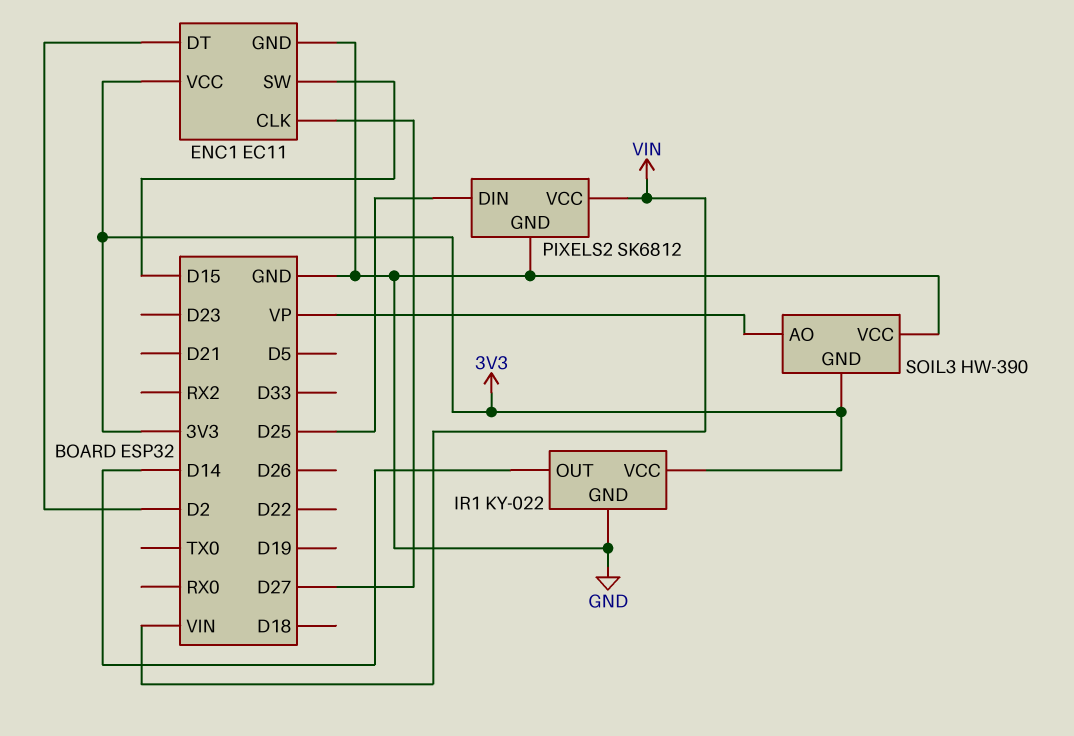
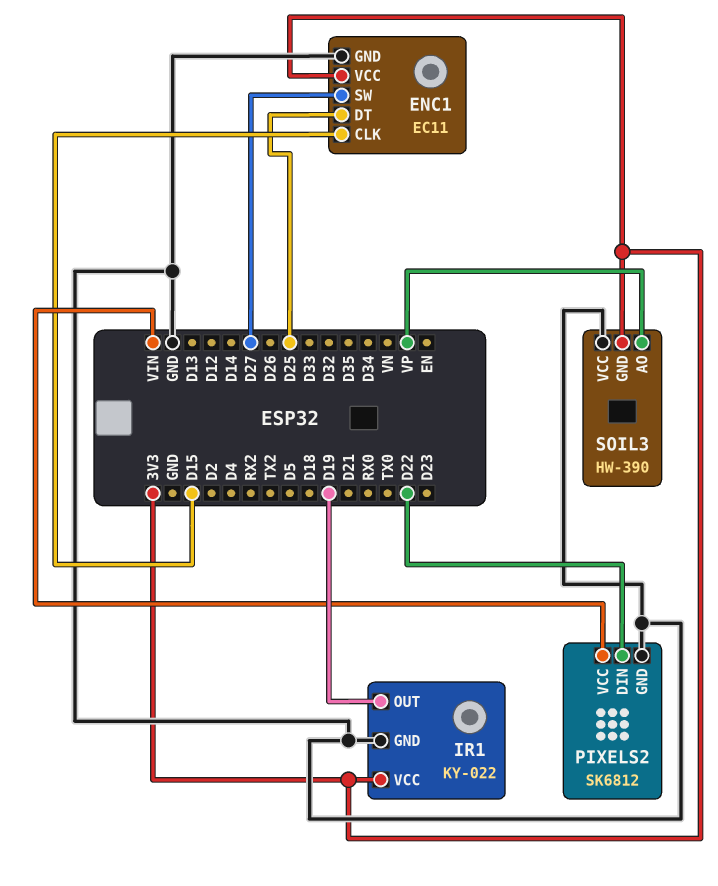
ENC1 pin CLK: D27 -> D15
ENC1 pin DT: D2 -> D25
ENC1 pin SW: D15 -> D27
IR1 pin OUT: D14 -> D19
PIXELS2 pin DIN: D25 -> D22

